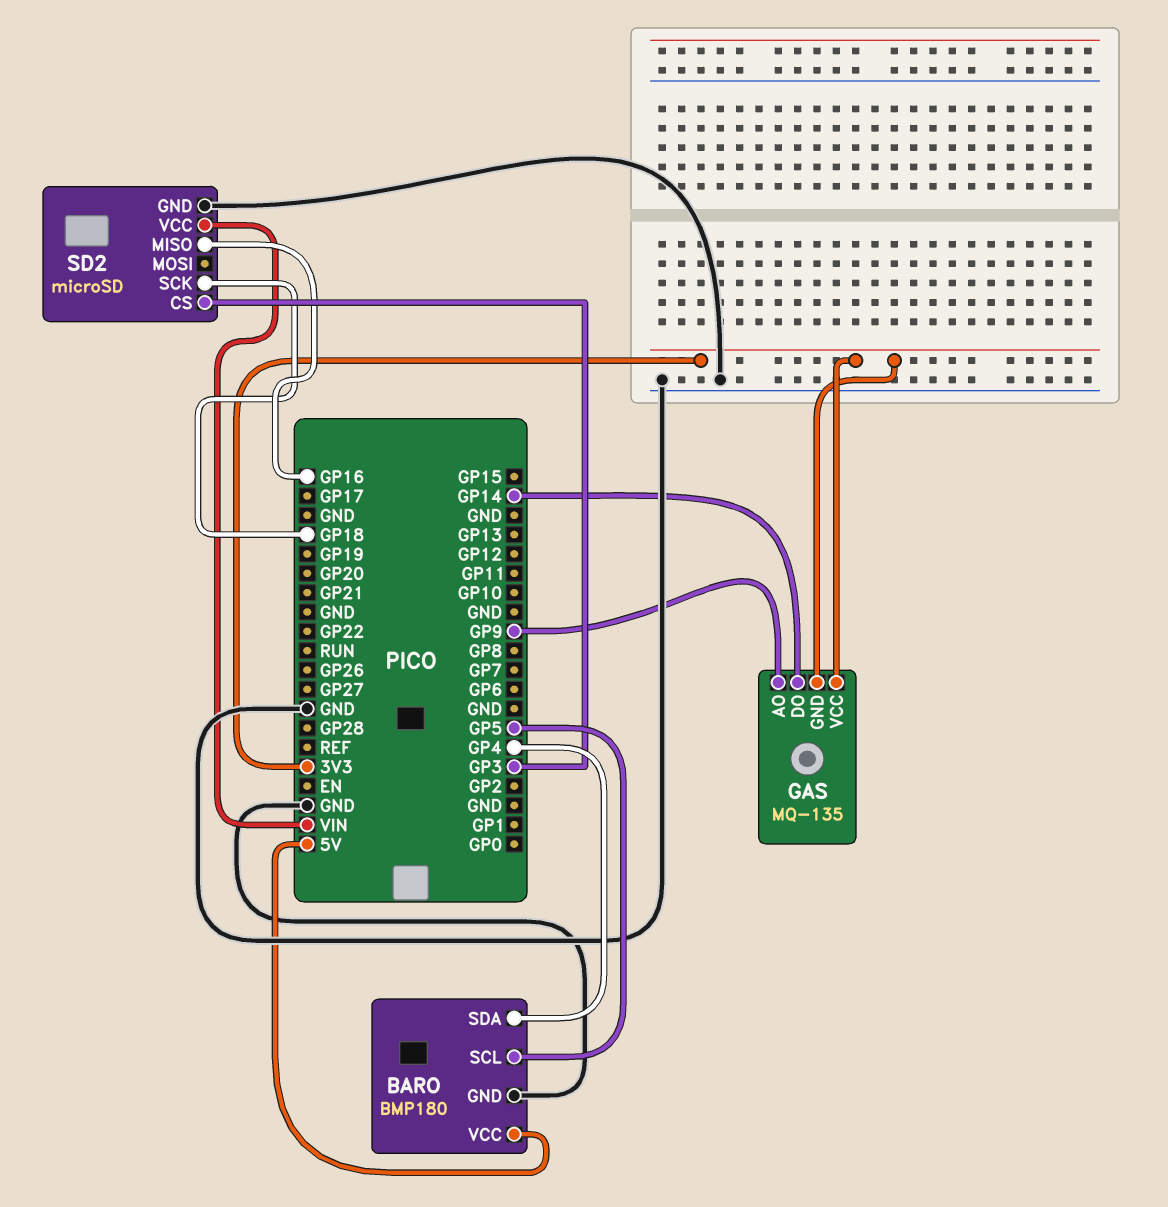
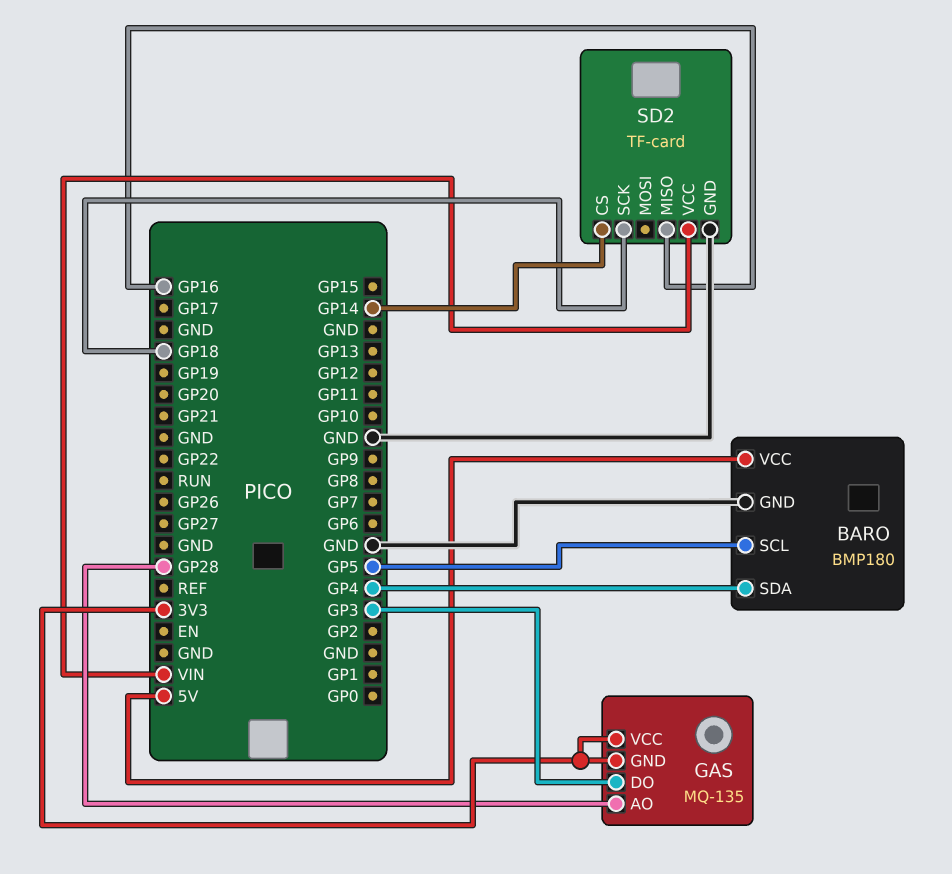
GAS pin AO: GP9 -> GP28
GAS pin DO: GP14 -> GP3
SD2: microSD -> TF-card
SD2 pin CS: GP3 -> GP14

